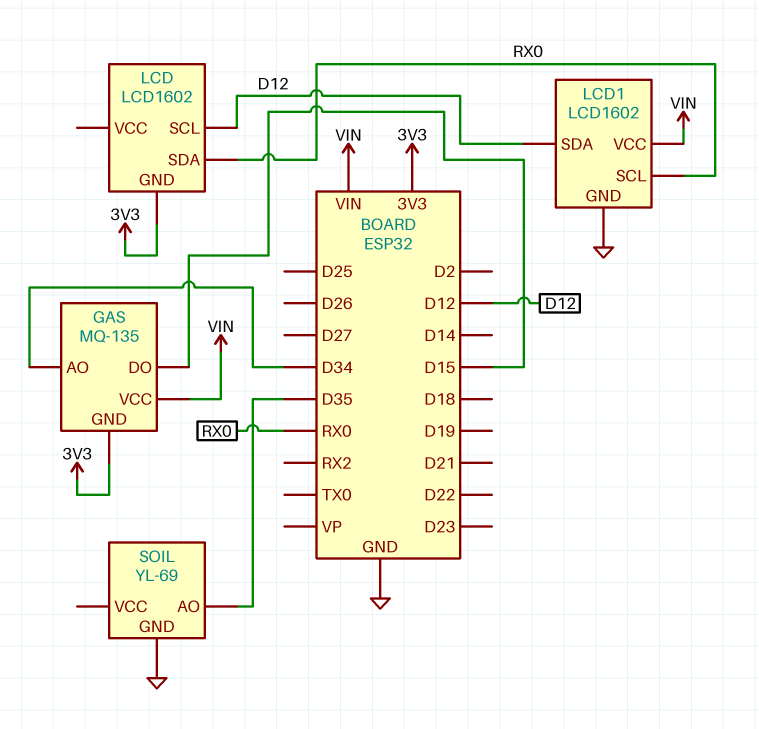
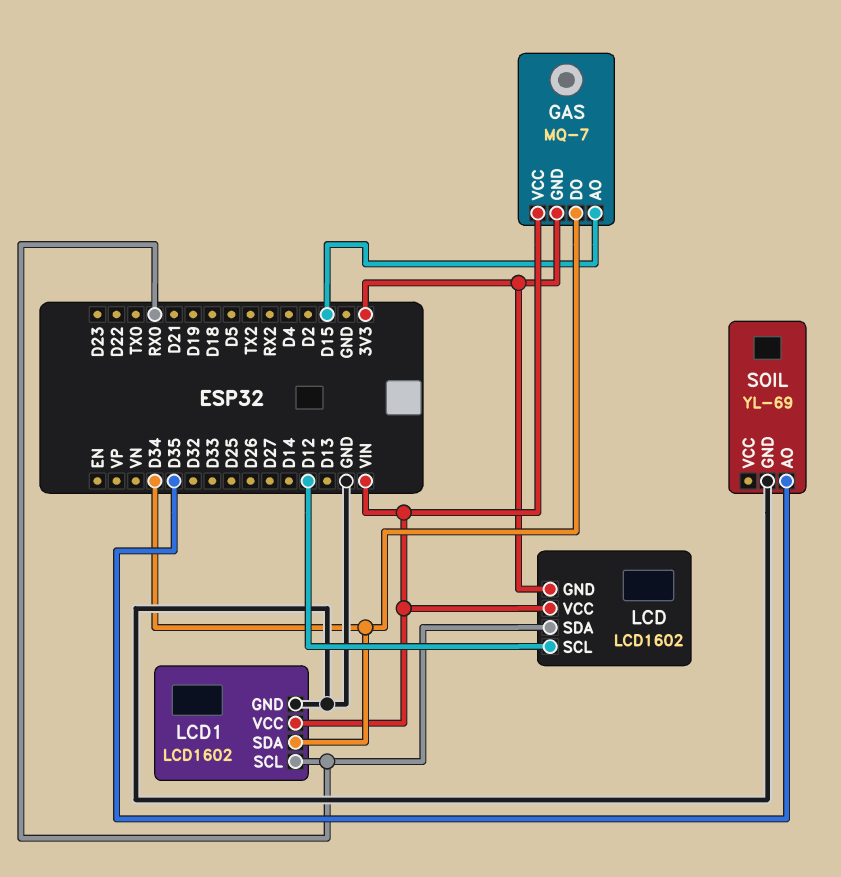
GAS: MQ-135 -> MQ-7
GAS pin AO: D34 -> D15
GAS pin DO: D15 -> D34
LCD pin VCC: none -> VIN
LCD1 pin SDA: D12 -> D34

